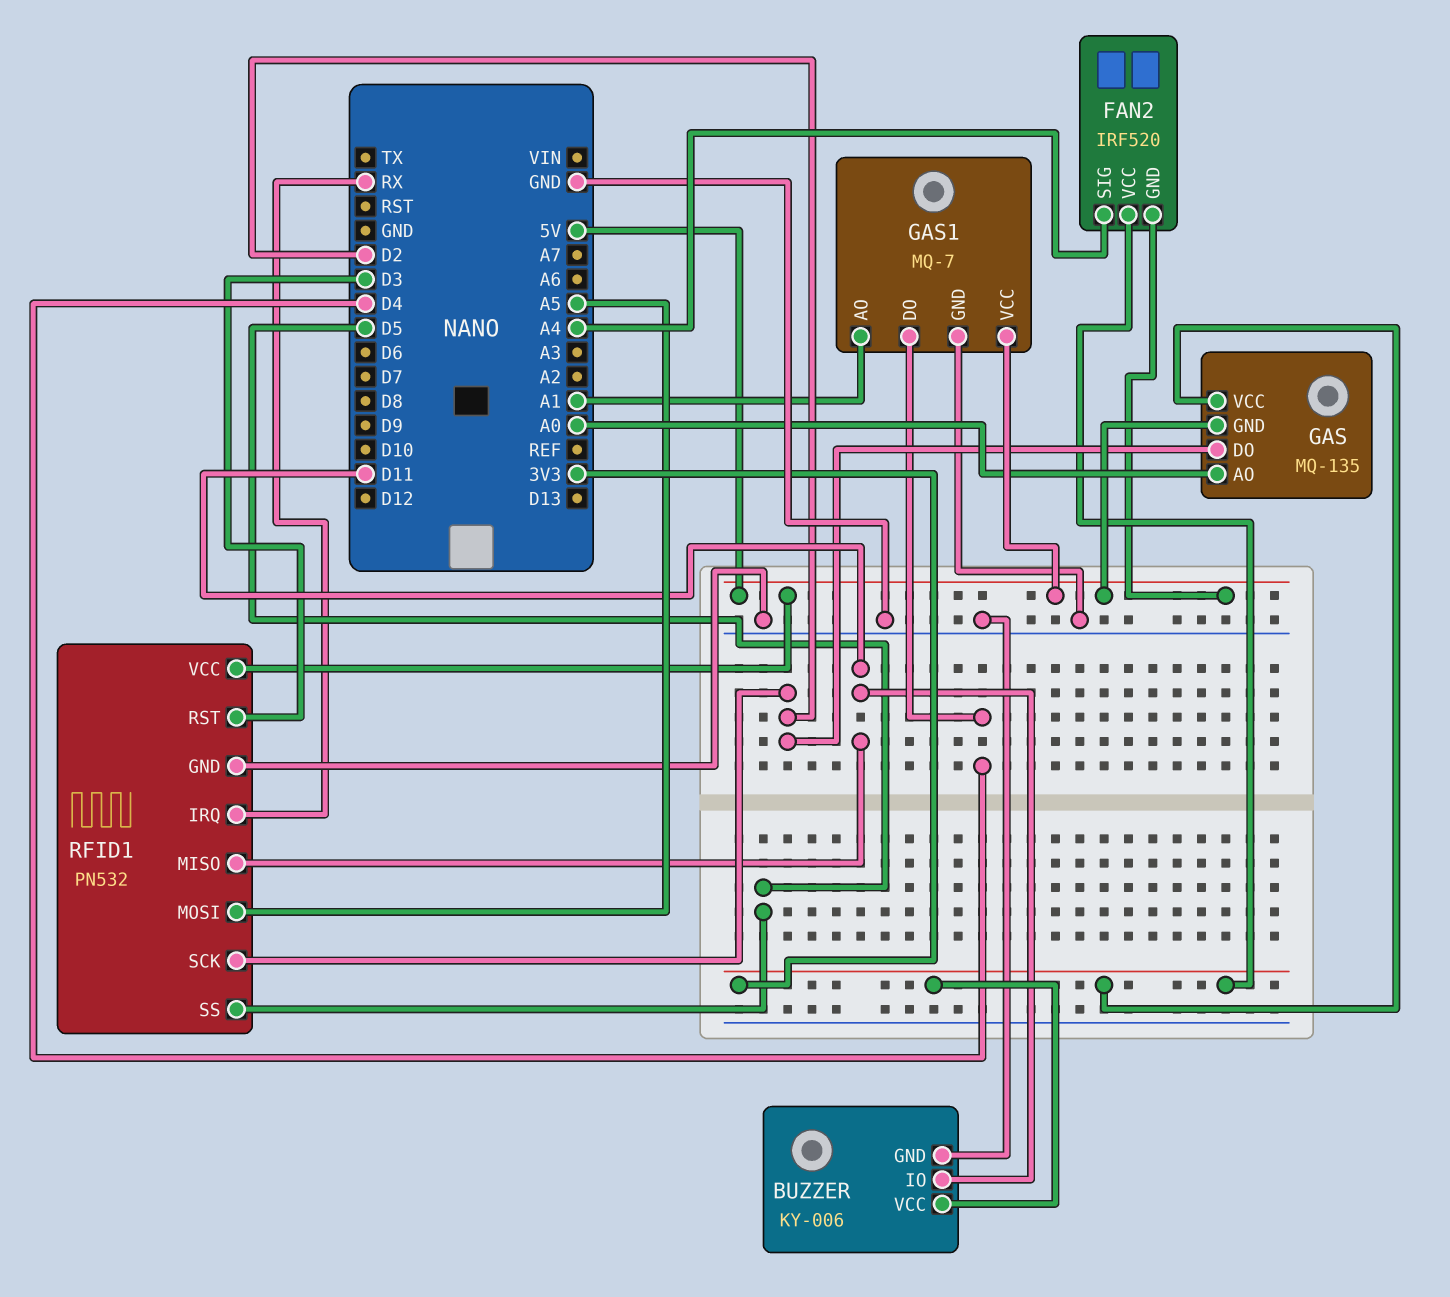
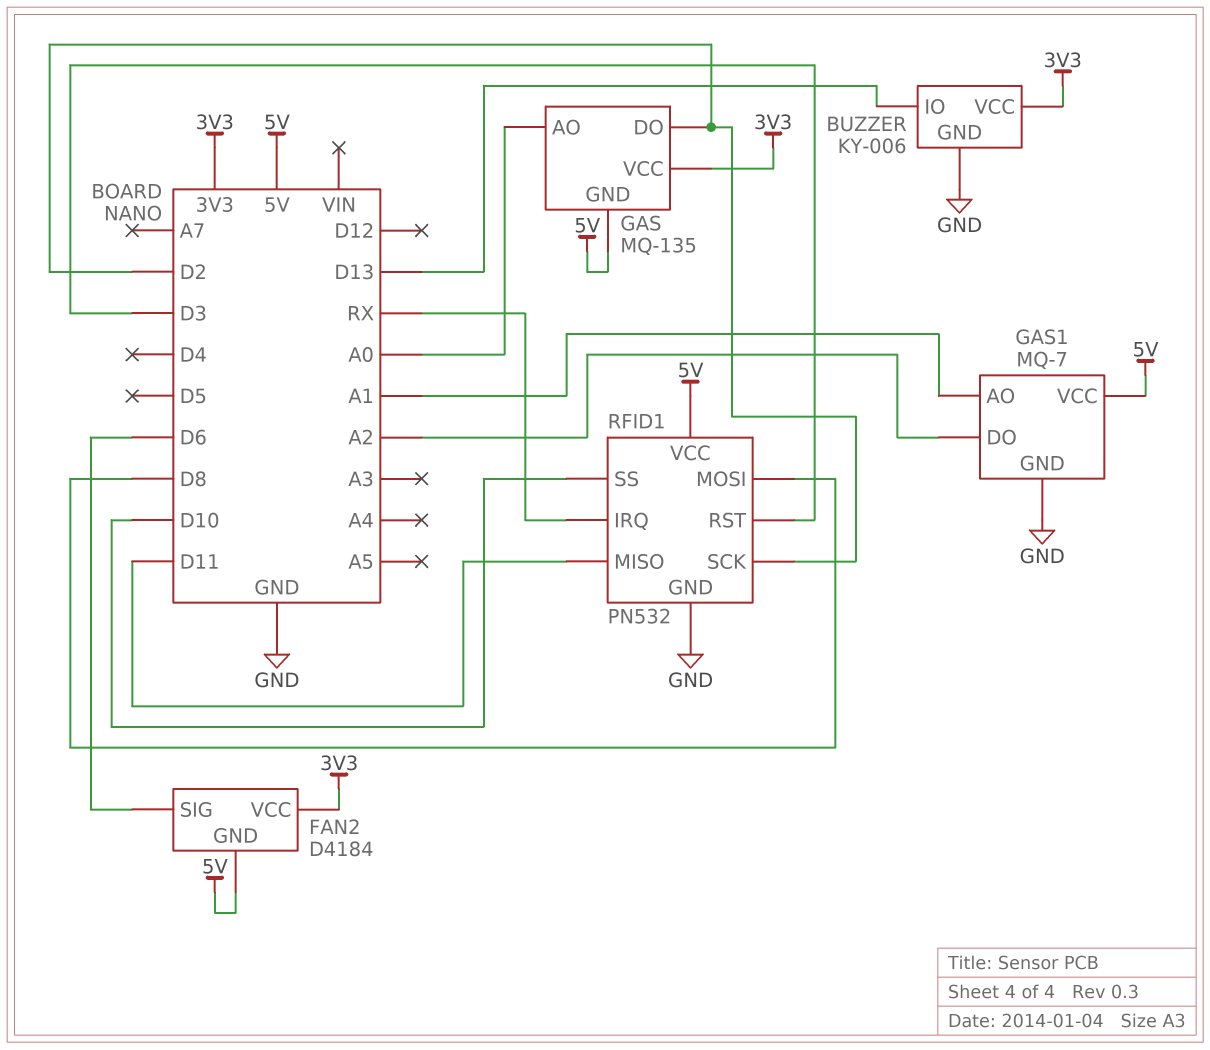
BUZZER pin IO: D11 -> D13
FAN2: IRF520 -> D4184
FAN2 pin SIG: A4 -> D6
GAS1 pin DO: D4 -> A2
RFID1 pin MOSI: A5 -> D8
RFID1 pin SS: D5 -> D10

